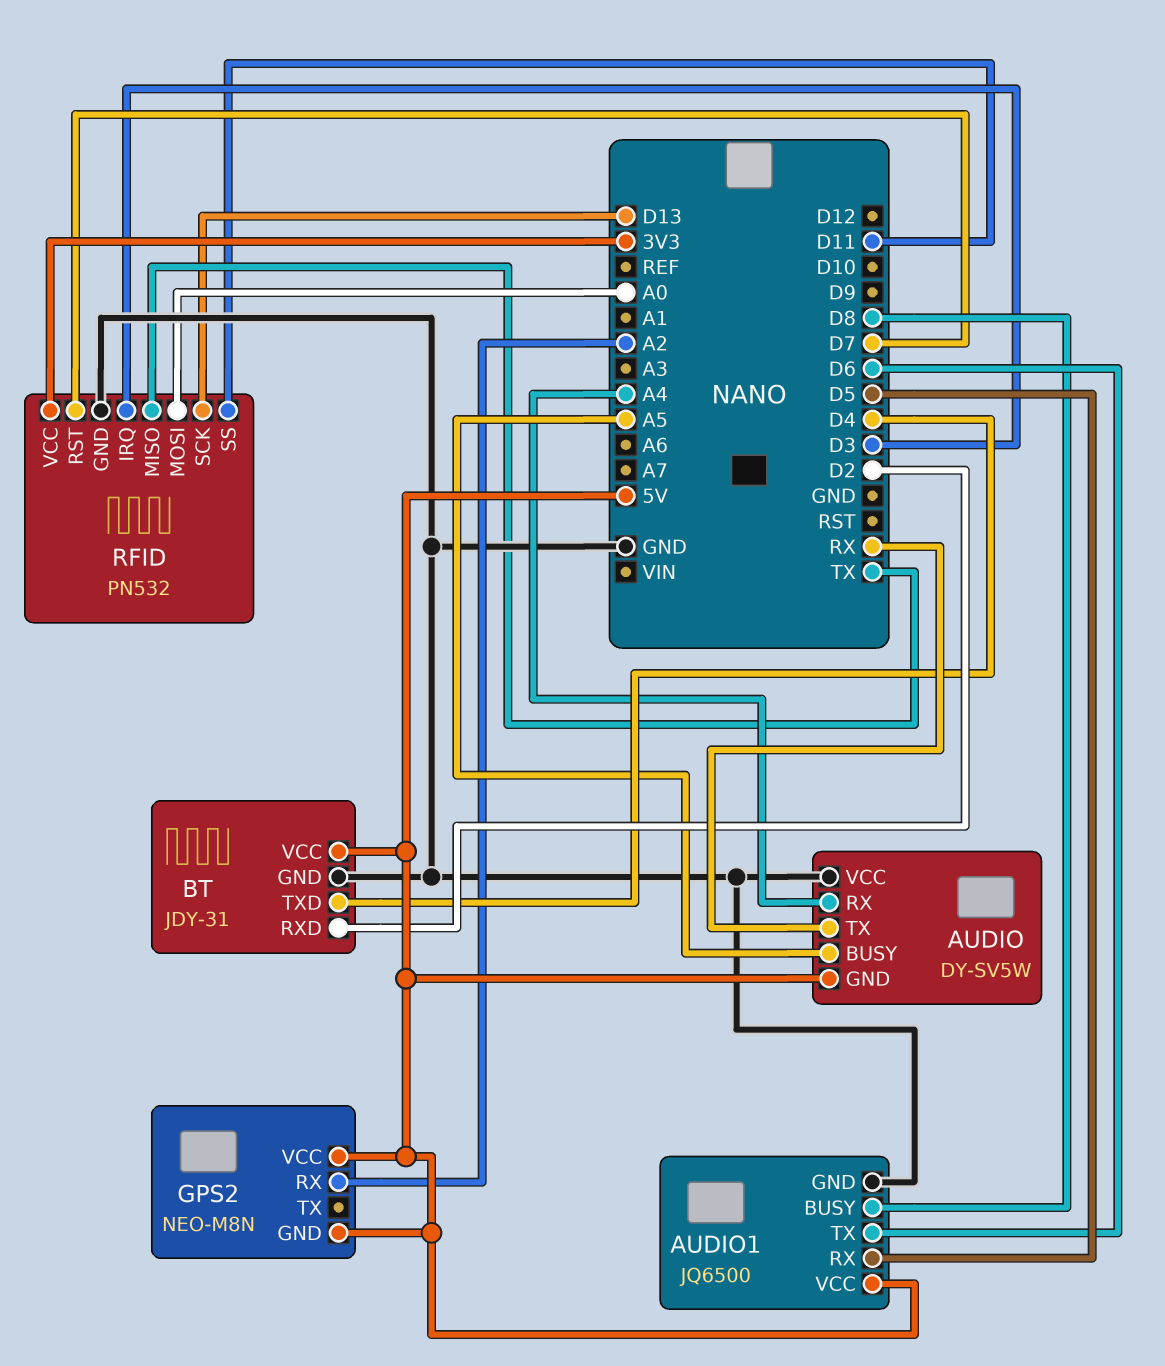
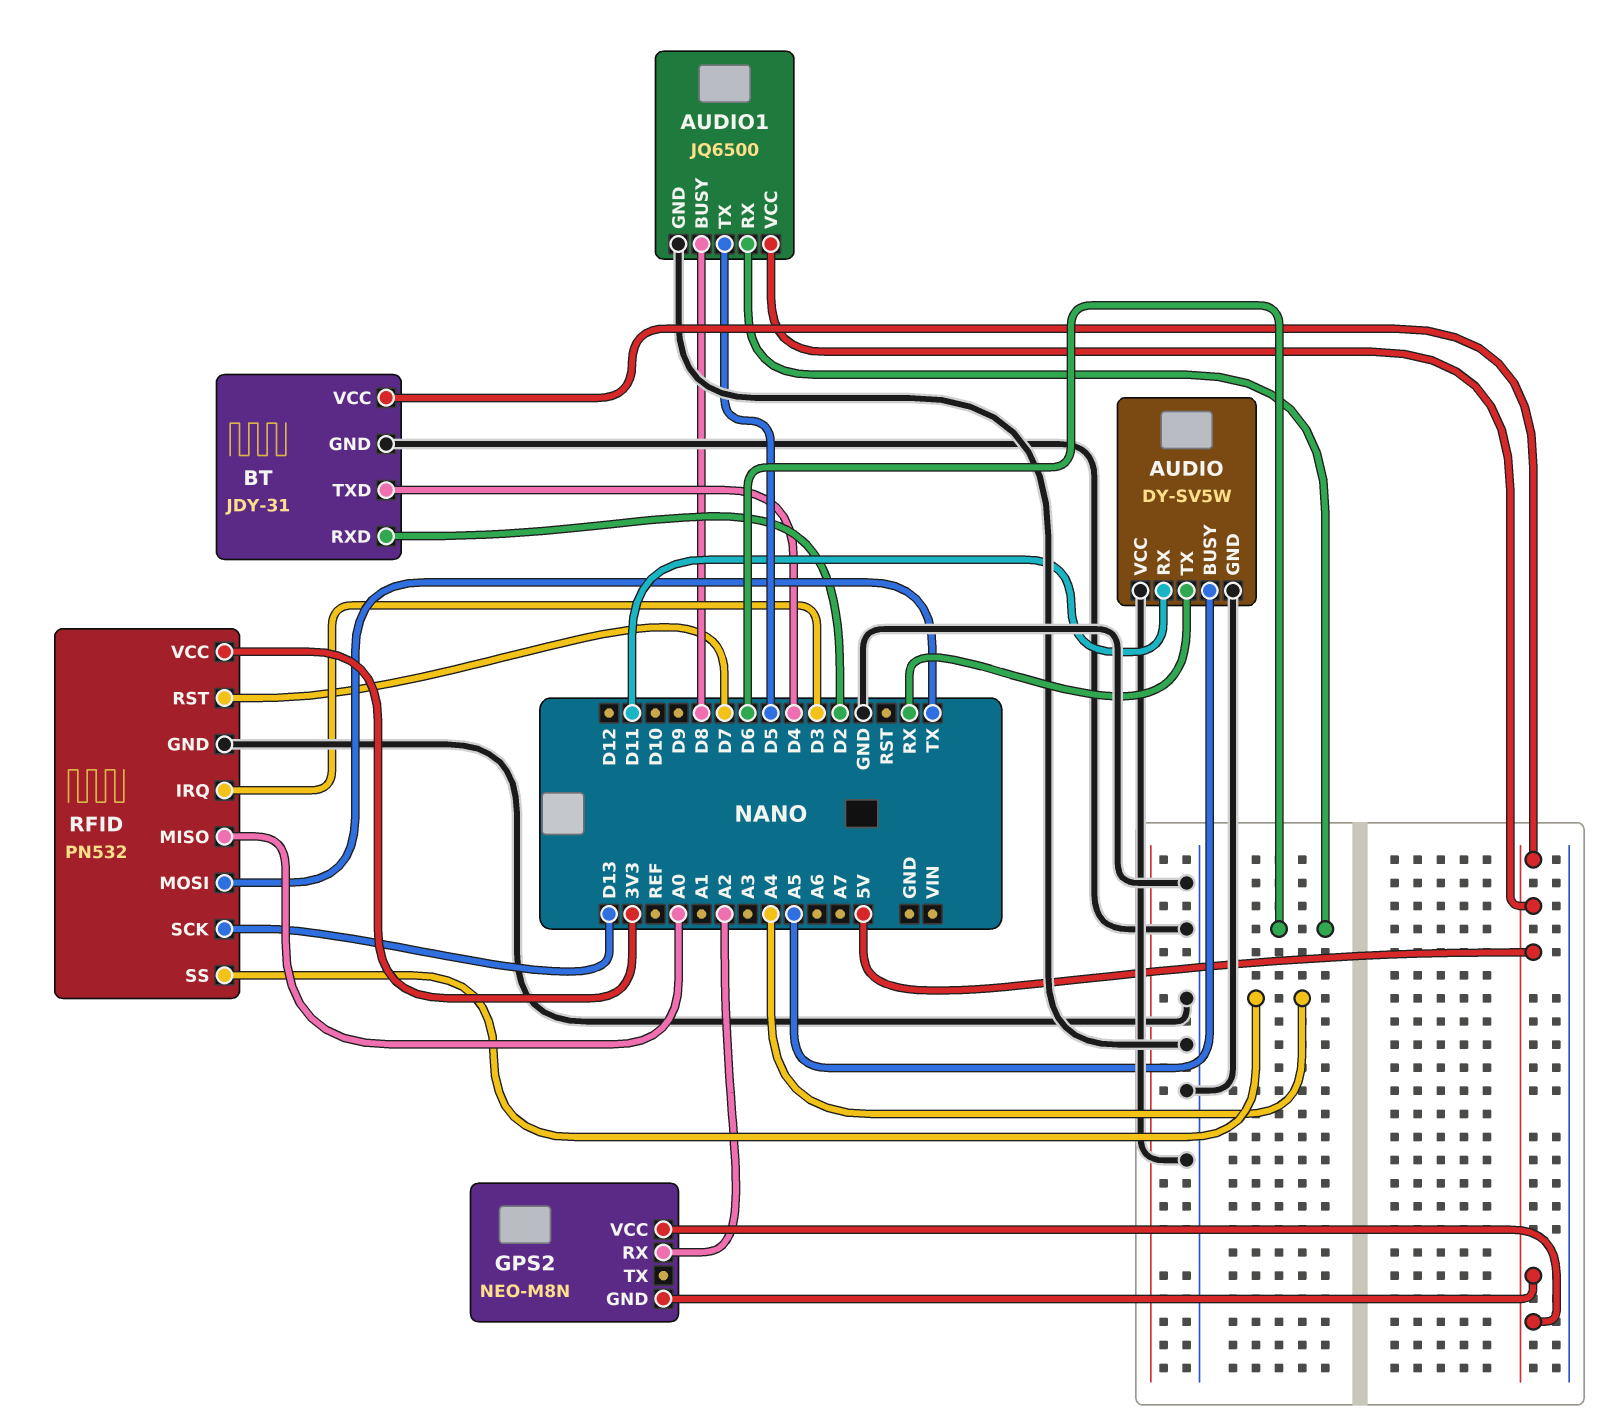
AUDIO pin GND: 5V -> GND
AUDIO pin RX: A4 -> D11
AUDIO1 pin RX: D5 -> D6
AUDIO1 pin TX: D6 -> D5
RFID pin MISO: TX -> A0
RFID pin MOSI: A0 -> TX
RFID pin SS: D11 -> A4

